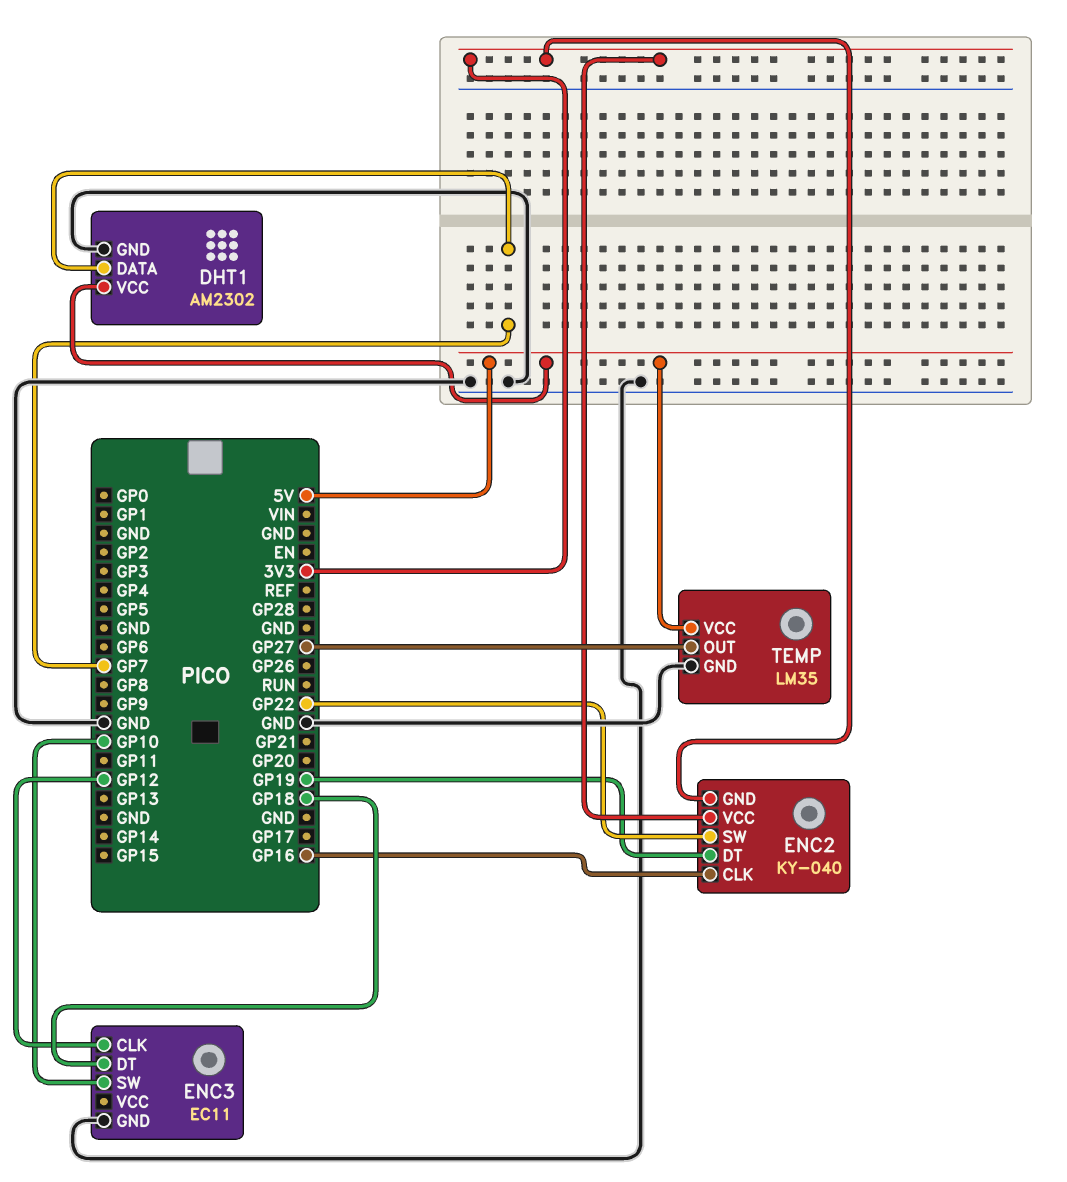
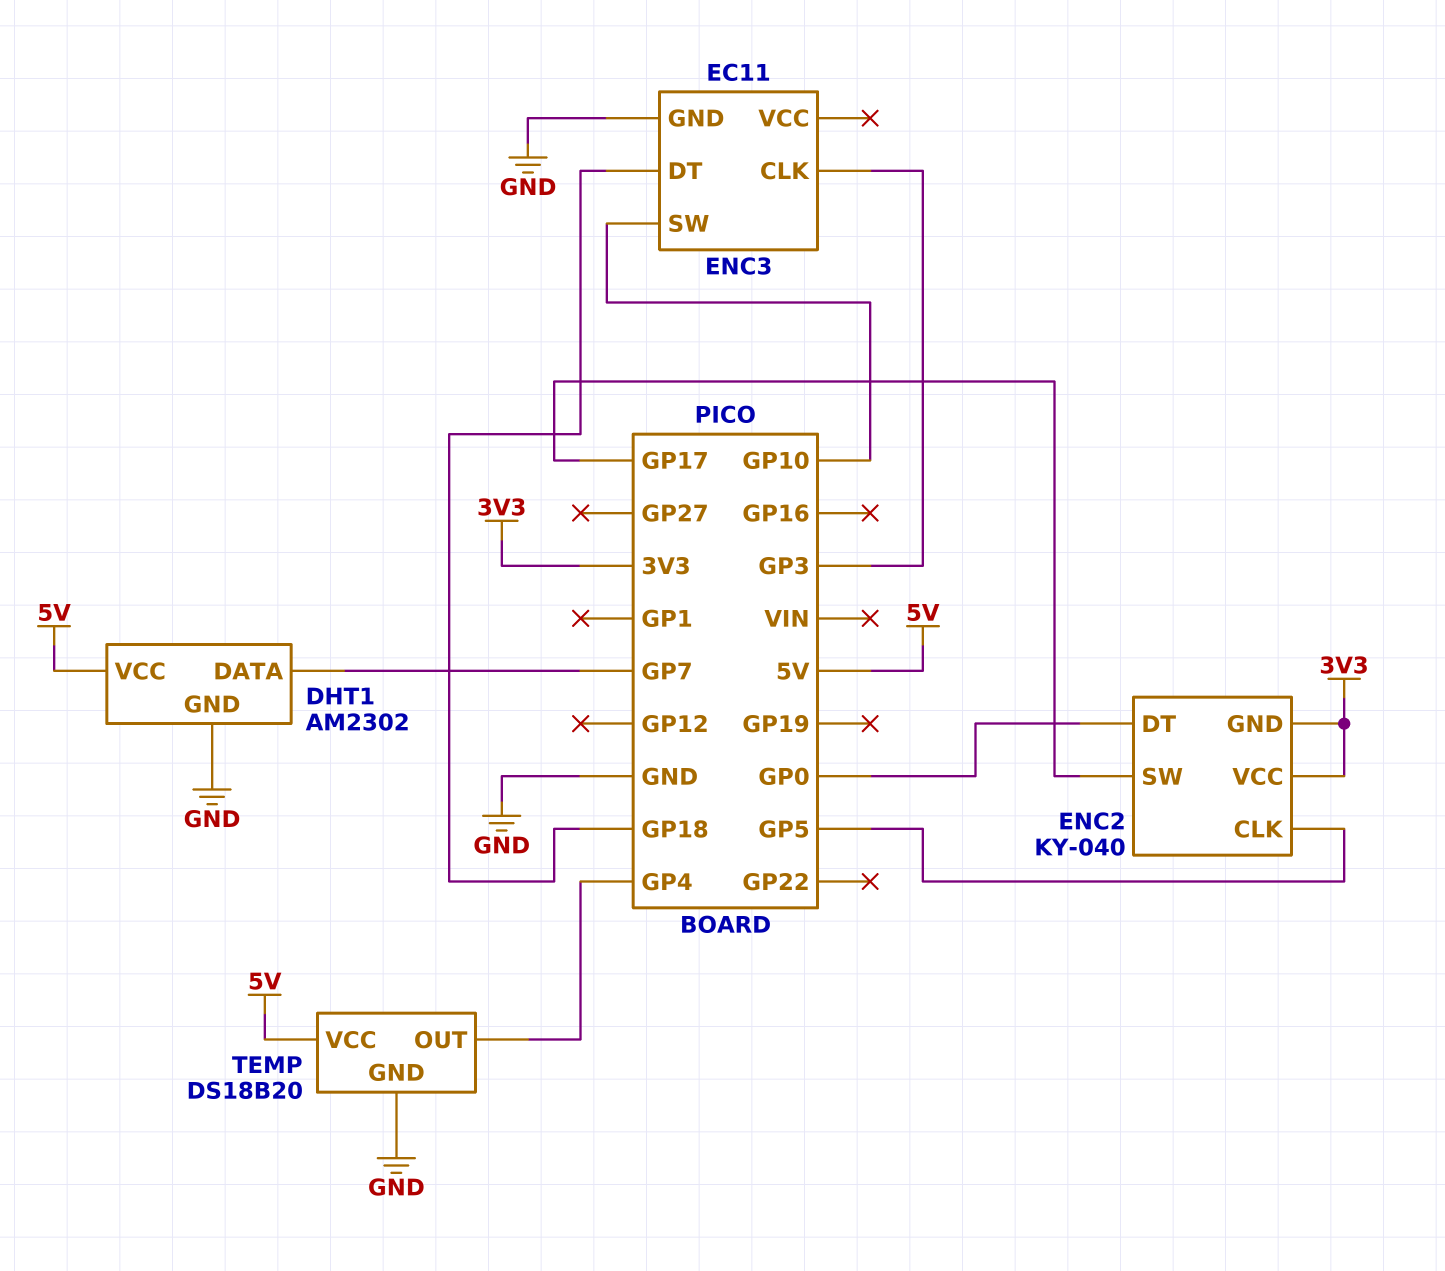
ENC2 pin CLK: GP16 -> GP5
ENC2 pin DT: GP19 -> GP0
ENC2 pin SW: GP22 -> GP17
ENC3 pin CLK: GP12 -> GP3
TEMP: LM35 -> DS18B20
TEMP pin OUT: GP27 -> GP4

